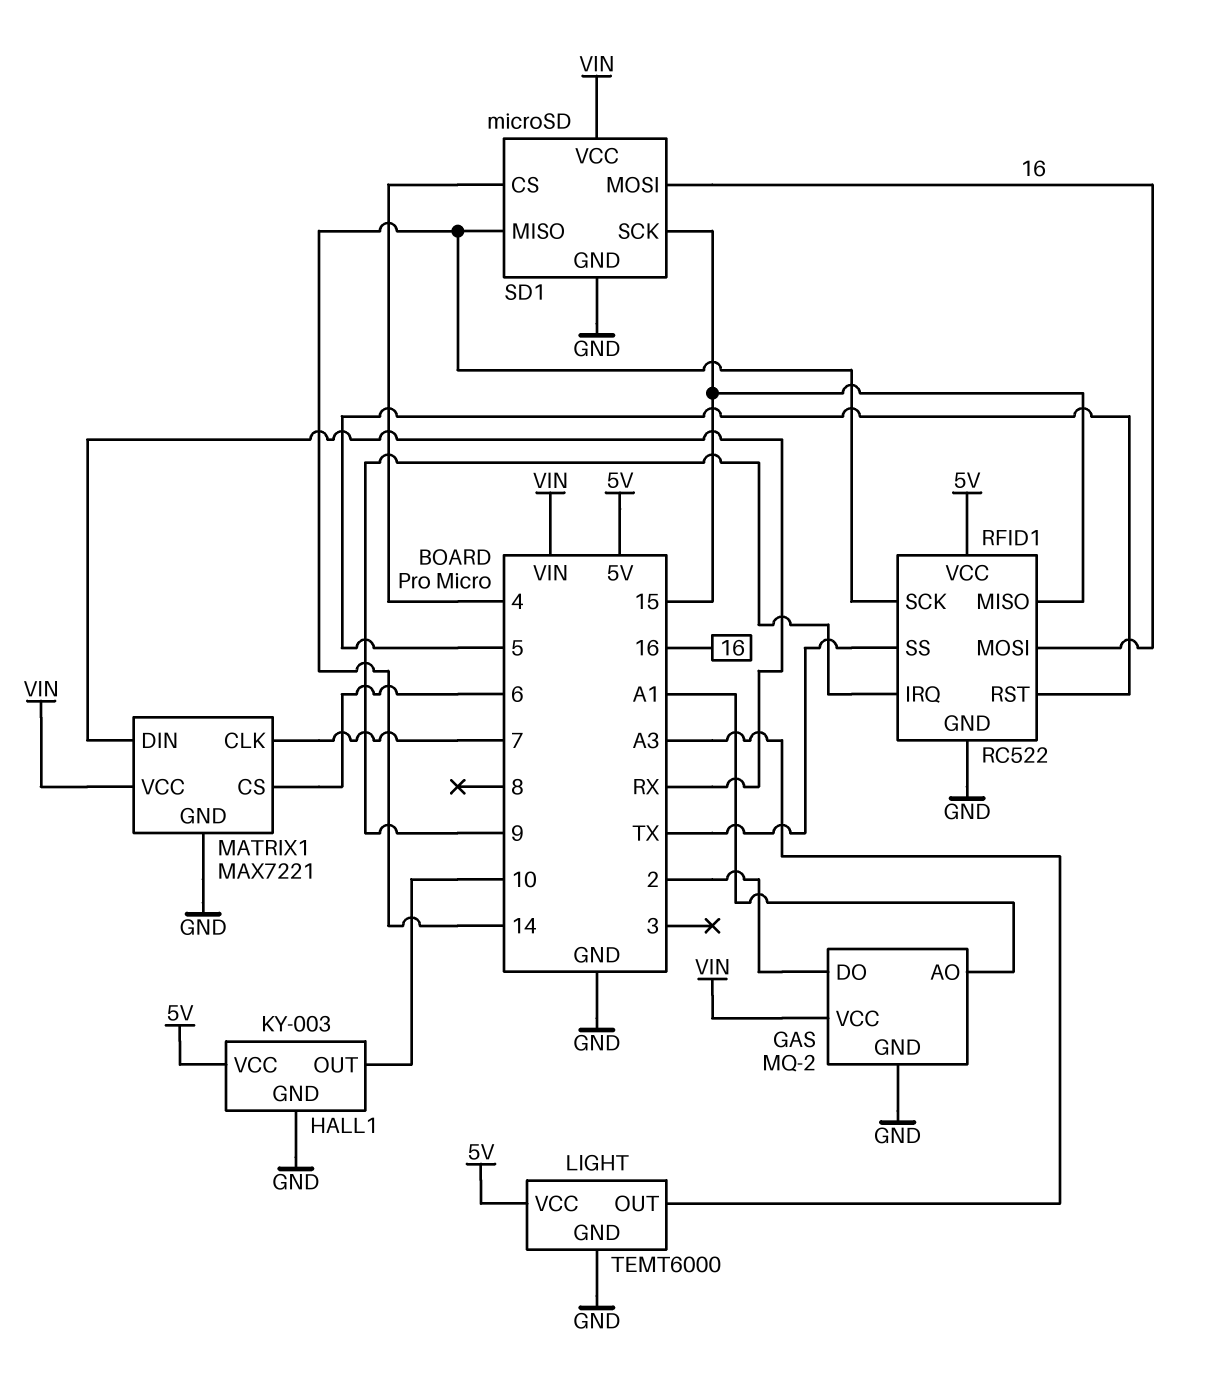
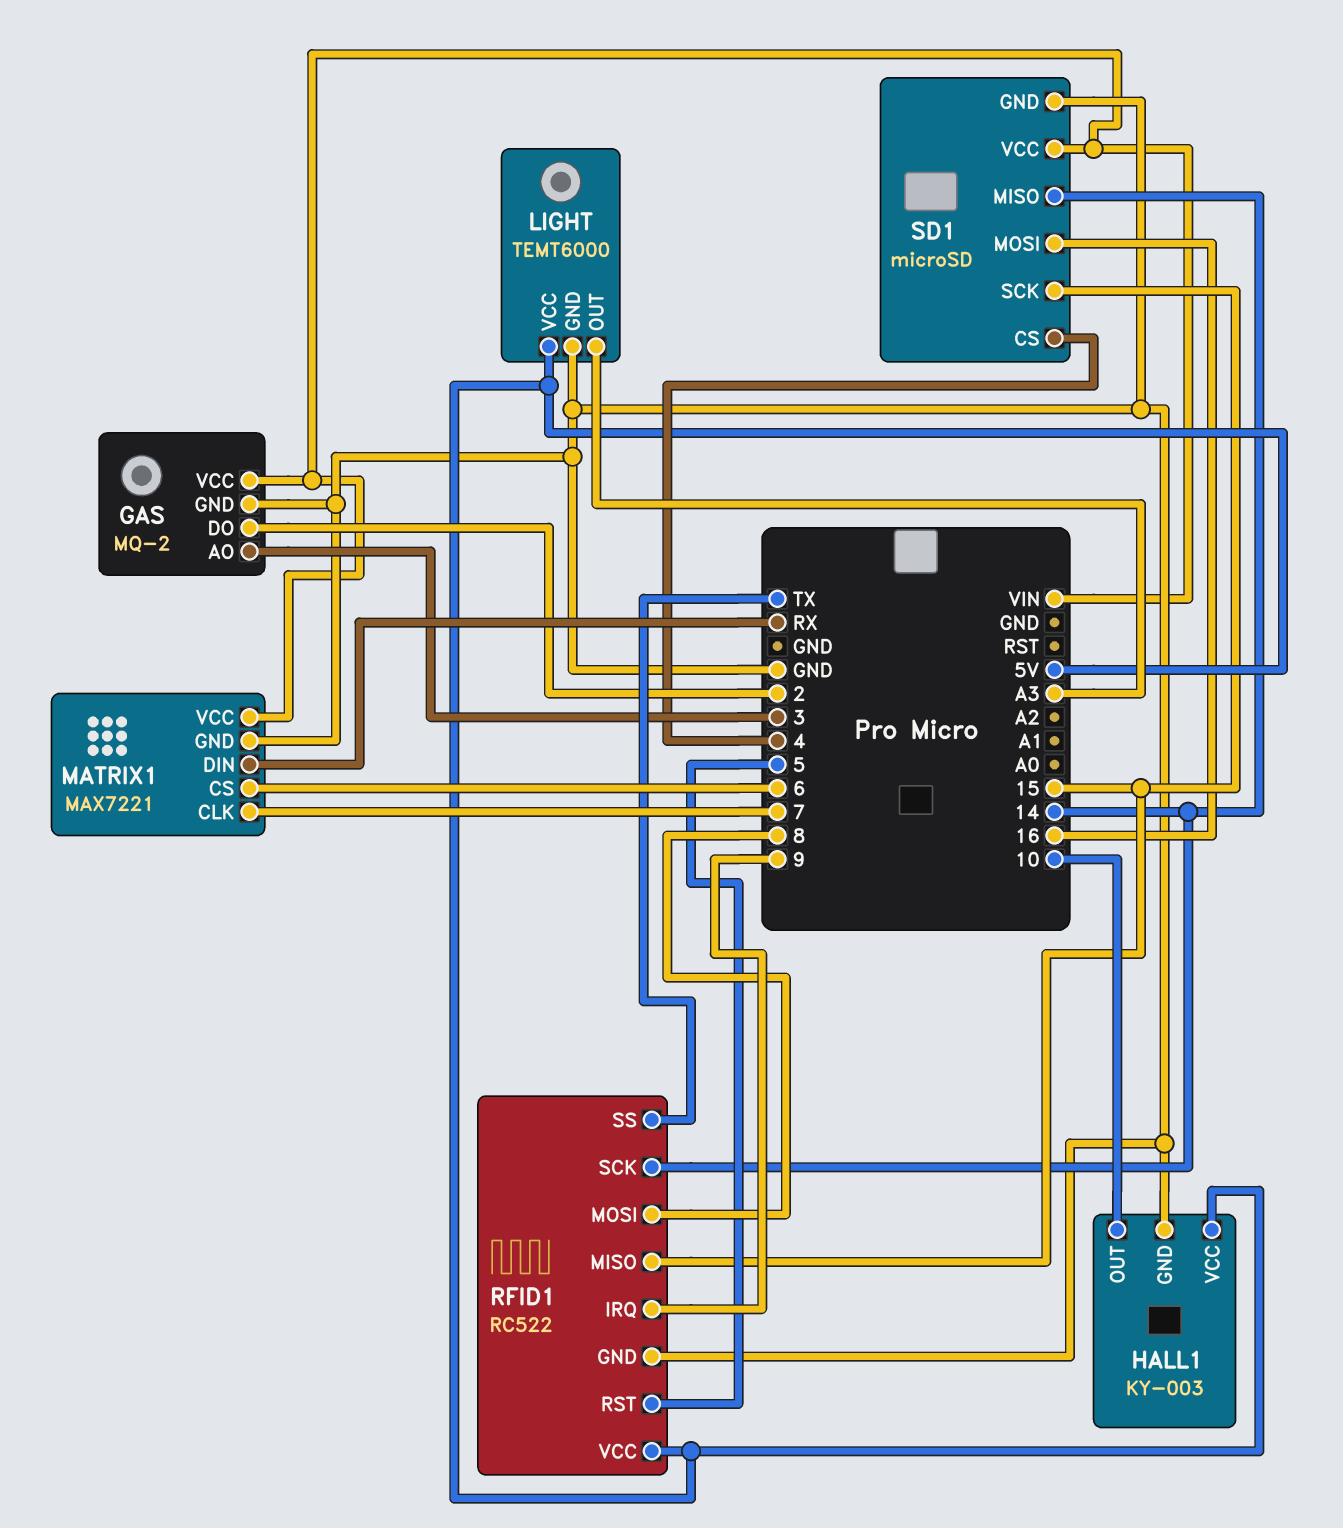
GAS pin AO: A1 -> 3
RFID1 pin MOSI: 16 -> 8

